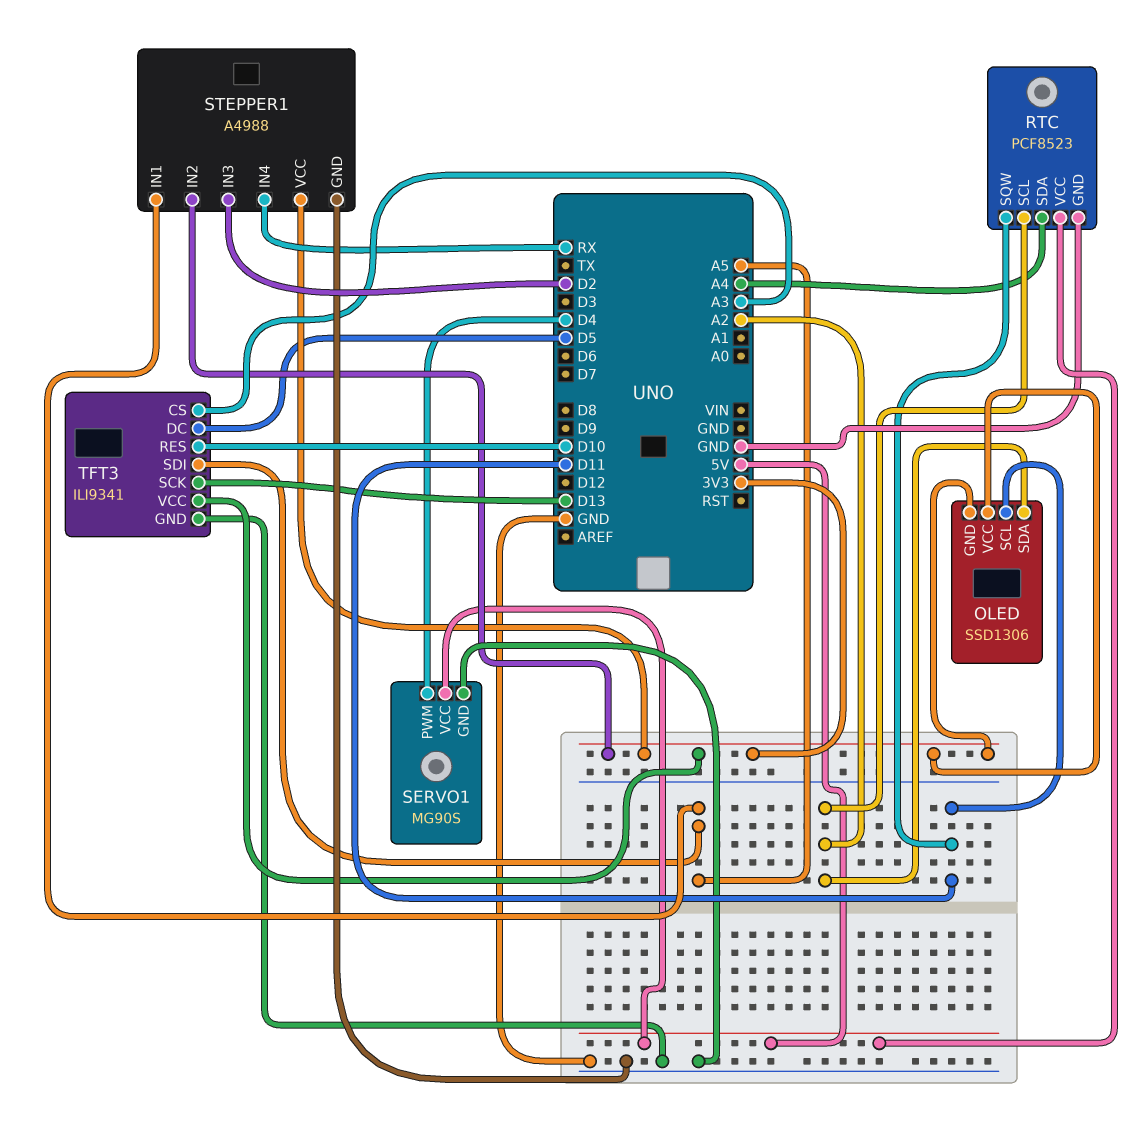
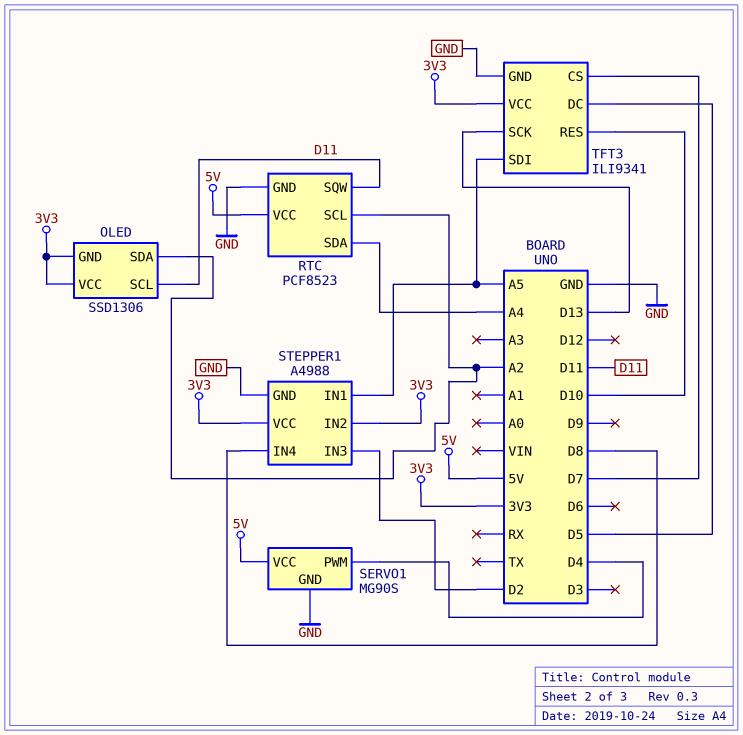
STEPPER1 pin IN4: RX -> D8
TFT3 pin CS: A3 -> D7

